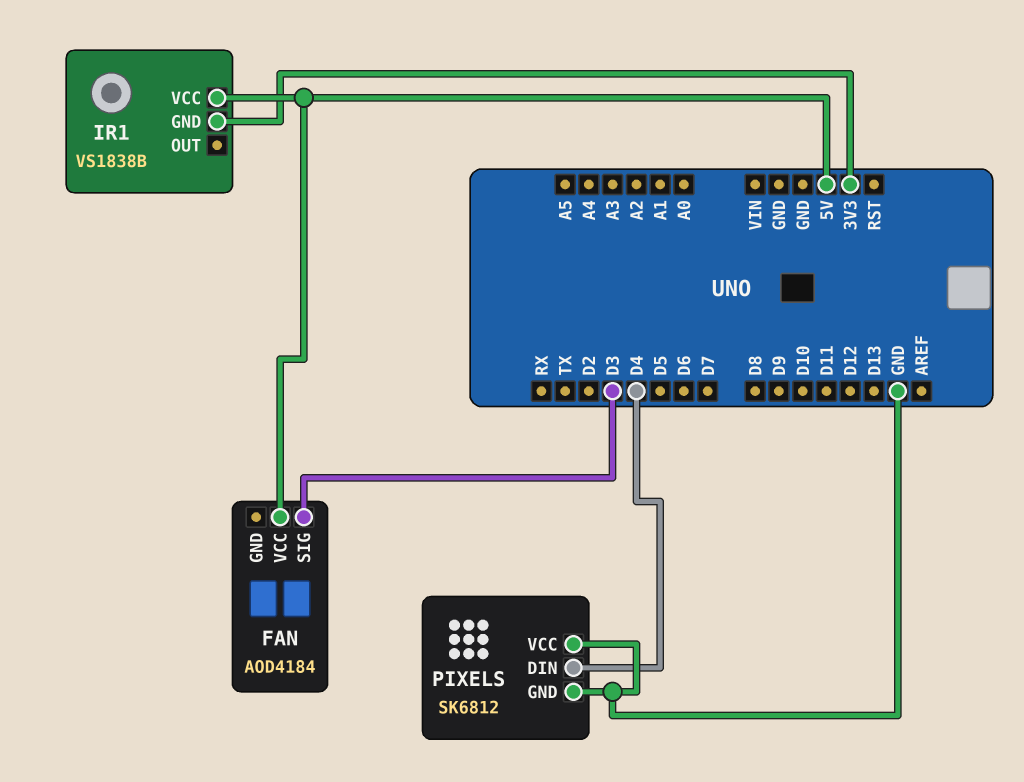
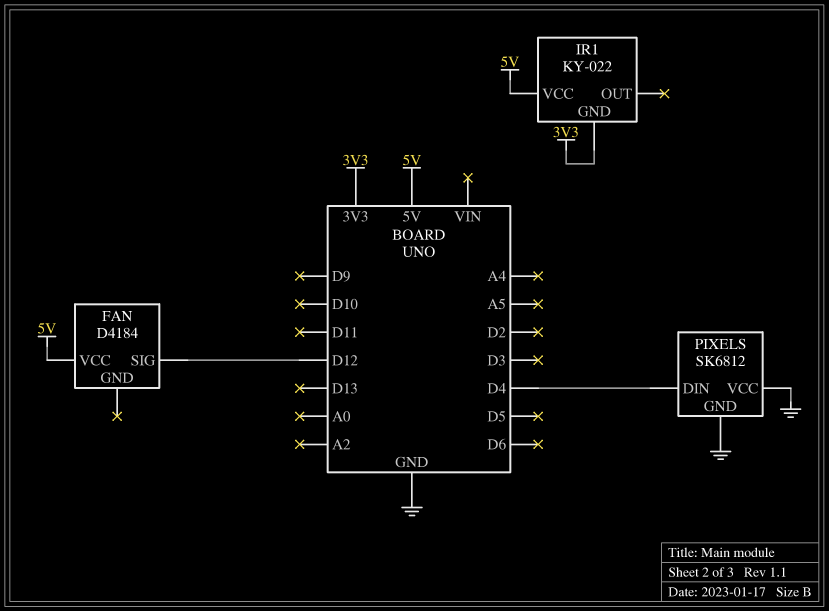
FAN: AOD4184 -> D4184
FAN pin SIG: D3 -> D12
IR1: VS1838B -> KY-022

